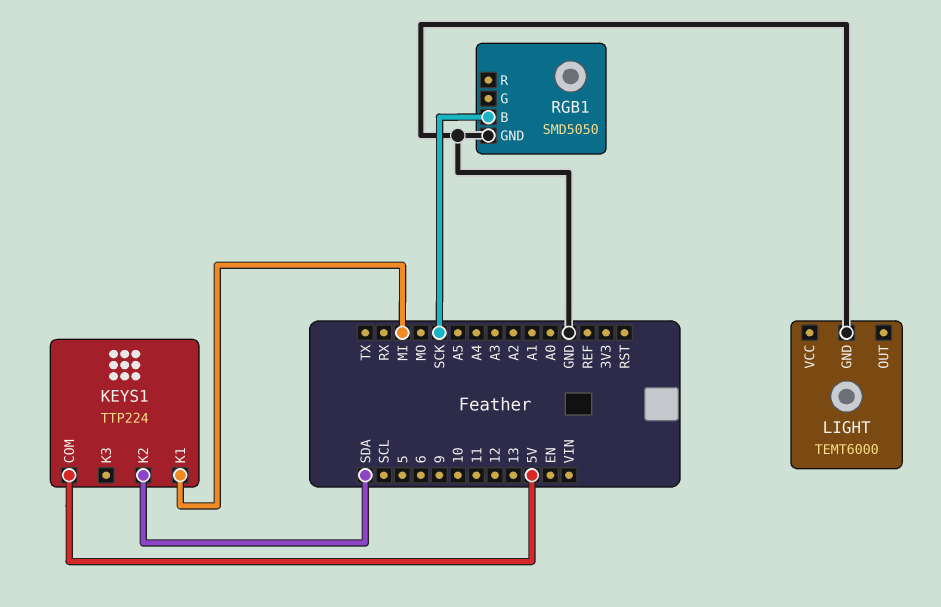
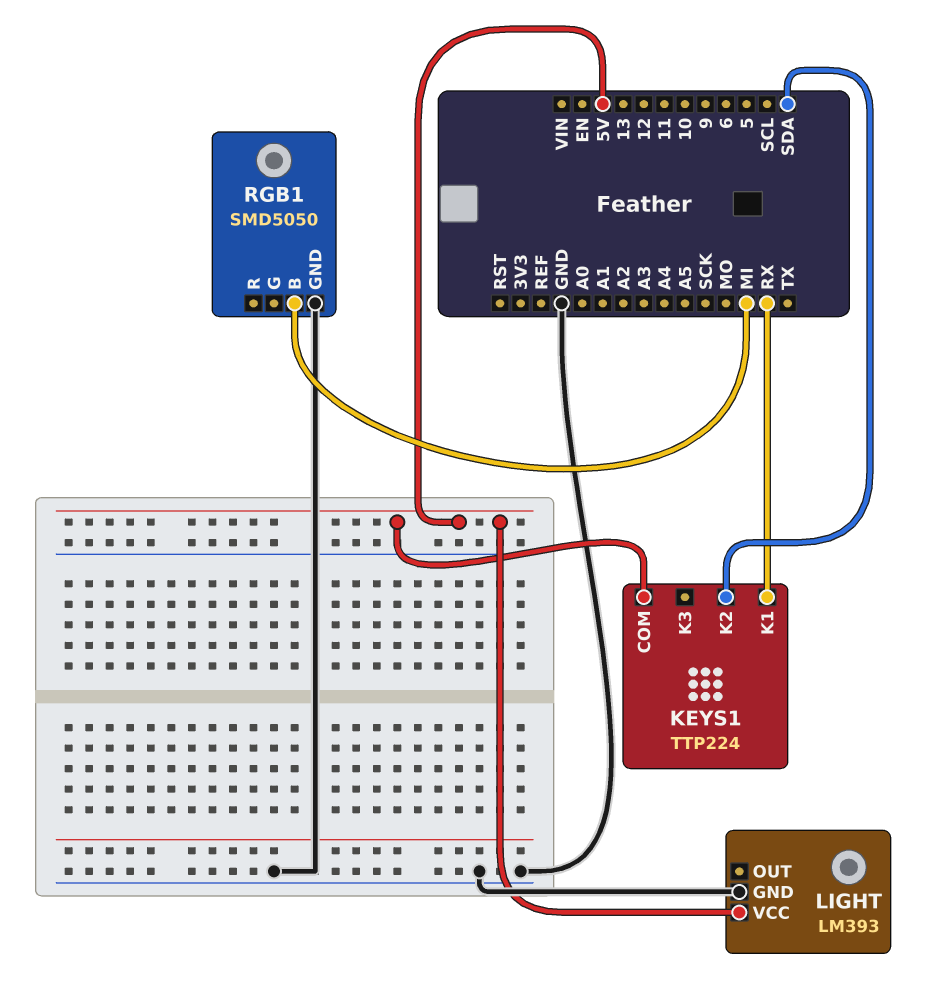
KEYS1 pin K1: MI -> RX
LIGHT: TEMT6000 -> LM393
LIGHT pin VCC: none -> 5V
RGB1 pin B: SCK -> MI

